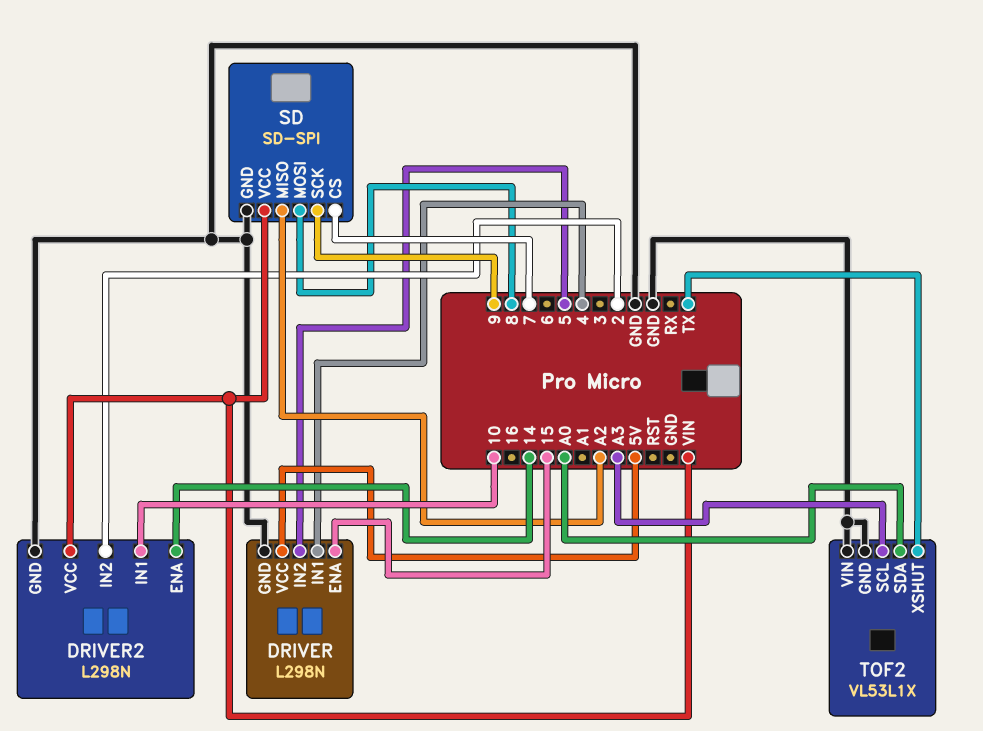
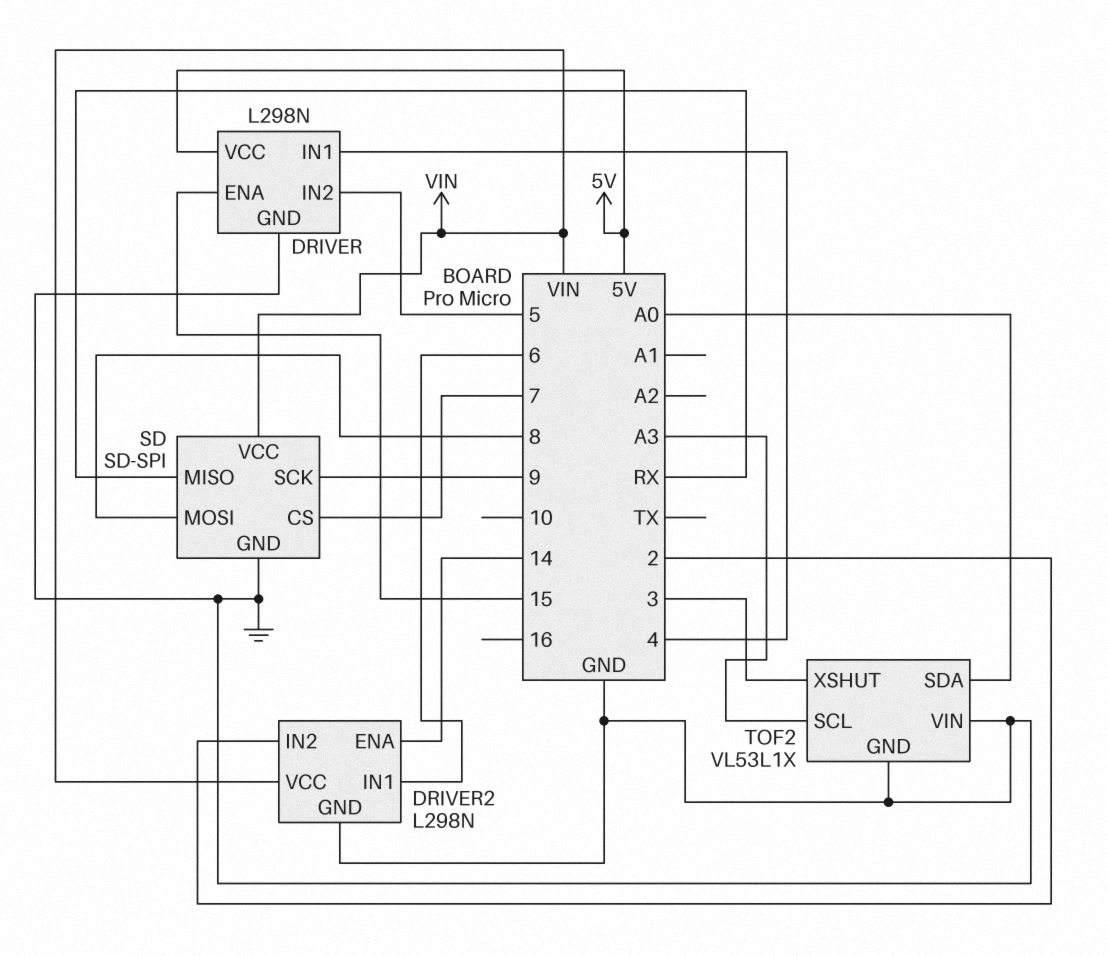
DRIVER2 pin IN1: 10 -> 6
SD pin MISO: A2 -> RX
TOF2 pin XSHUT: TX -> 3

